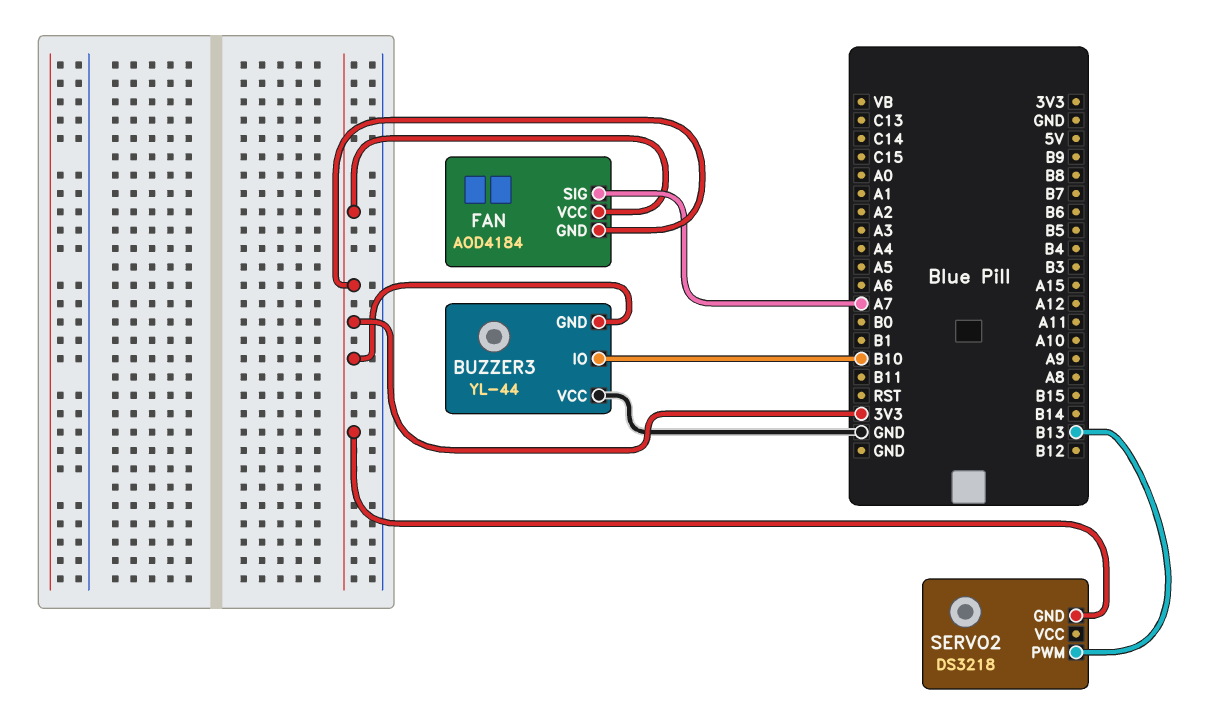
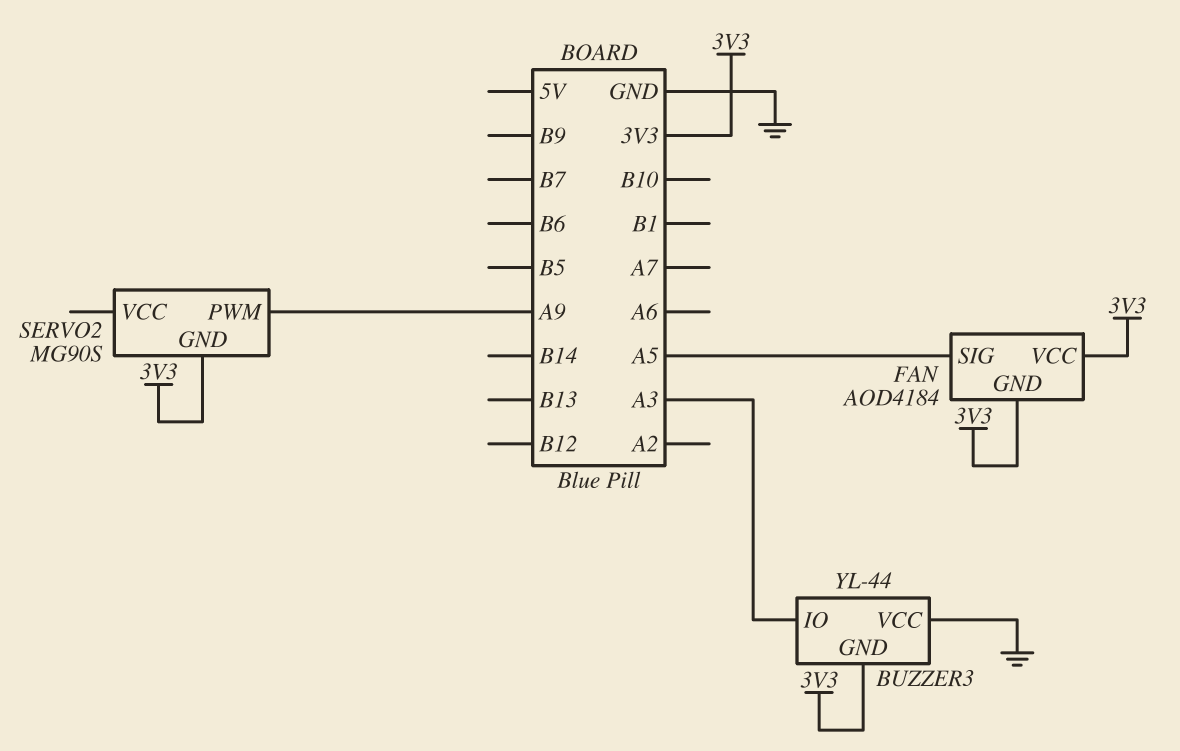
BUZZER3 pin IO: B10 -> A3
FAN pin SIG: A7 -> A5
SERVO2: DS3218 -> MG90S
SERVO2 pin PWM: B13 -> A9

